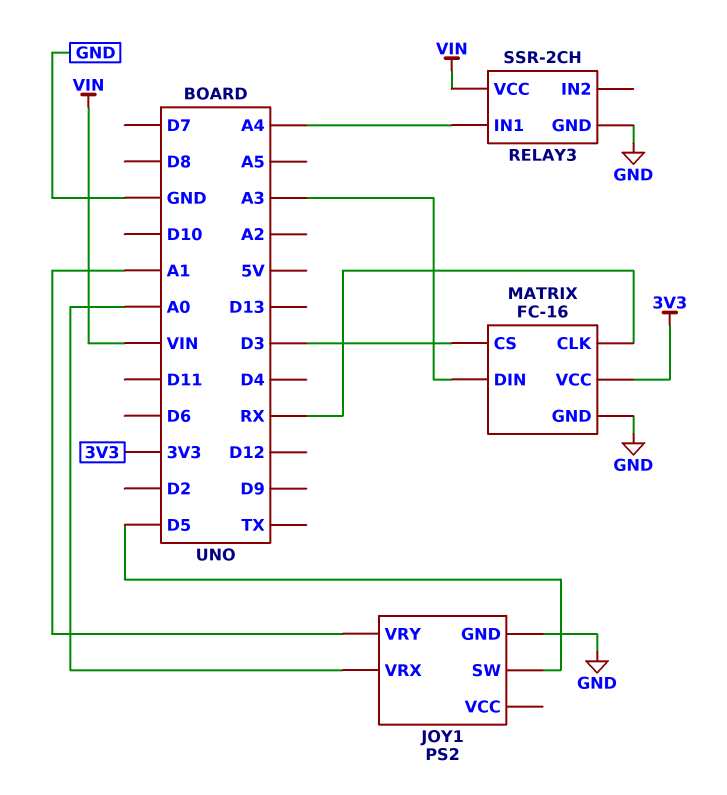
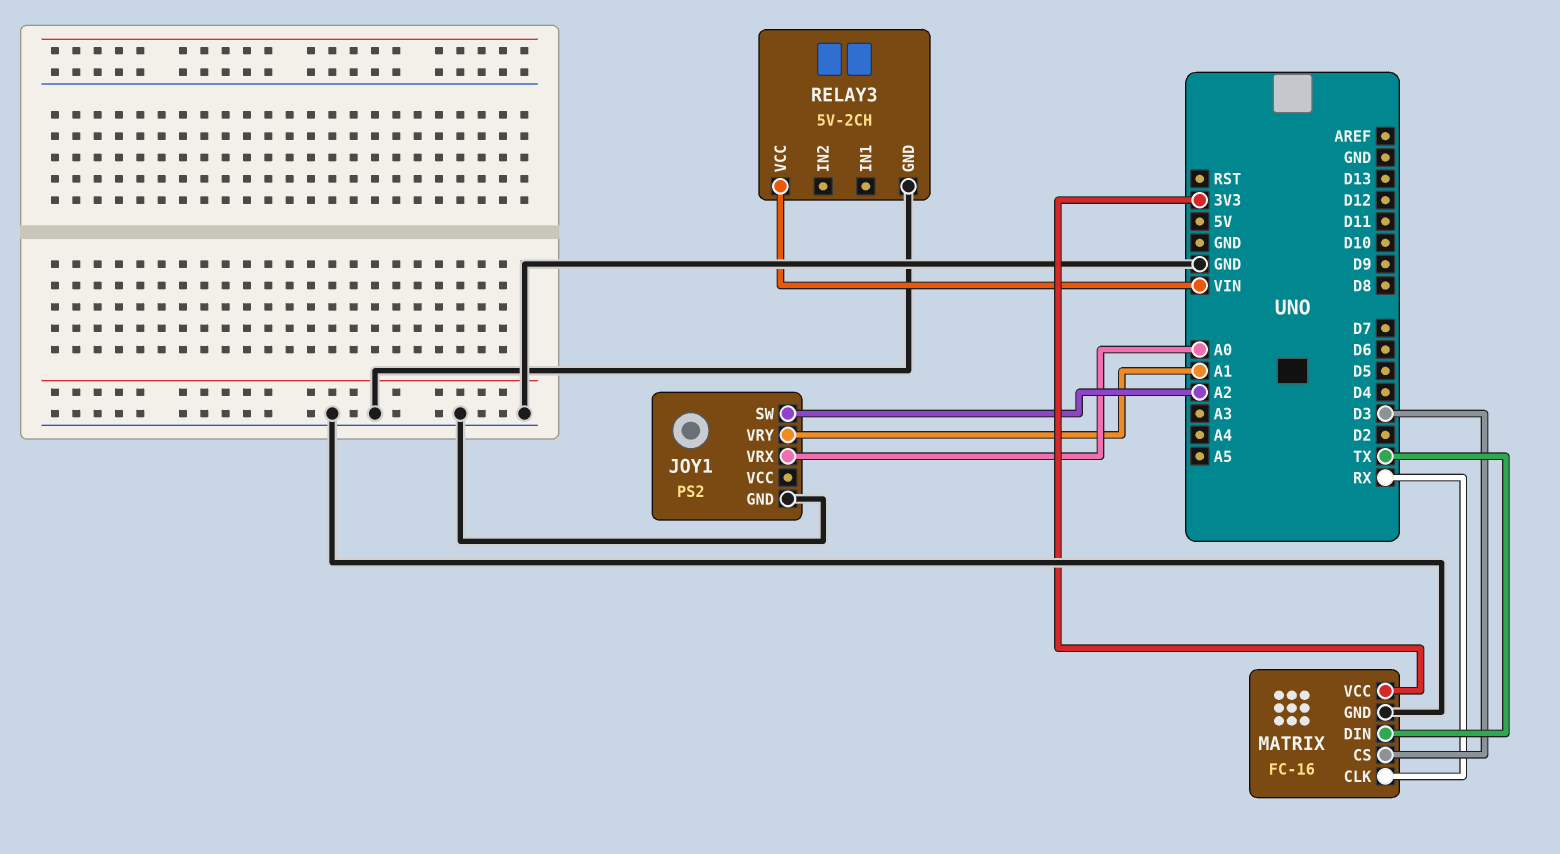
JOY1 pin SW: D5 -> A2
MATRIX pin DIN: A3 -> TX
RELAY3: SSR-2CH -> 5V-2CH
RELAY3 pin IN1: A4 -> none

